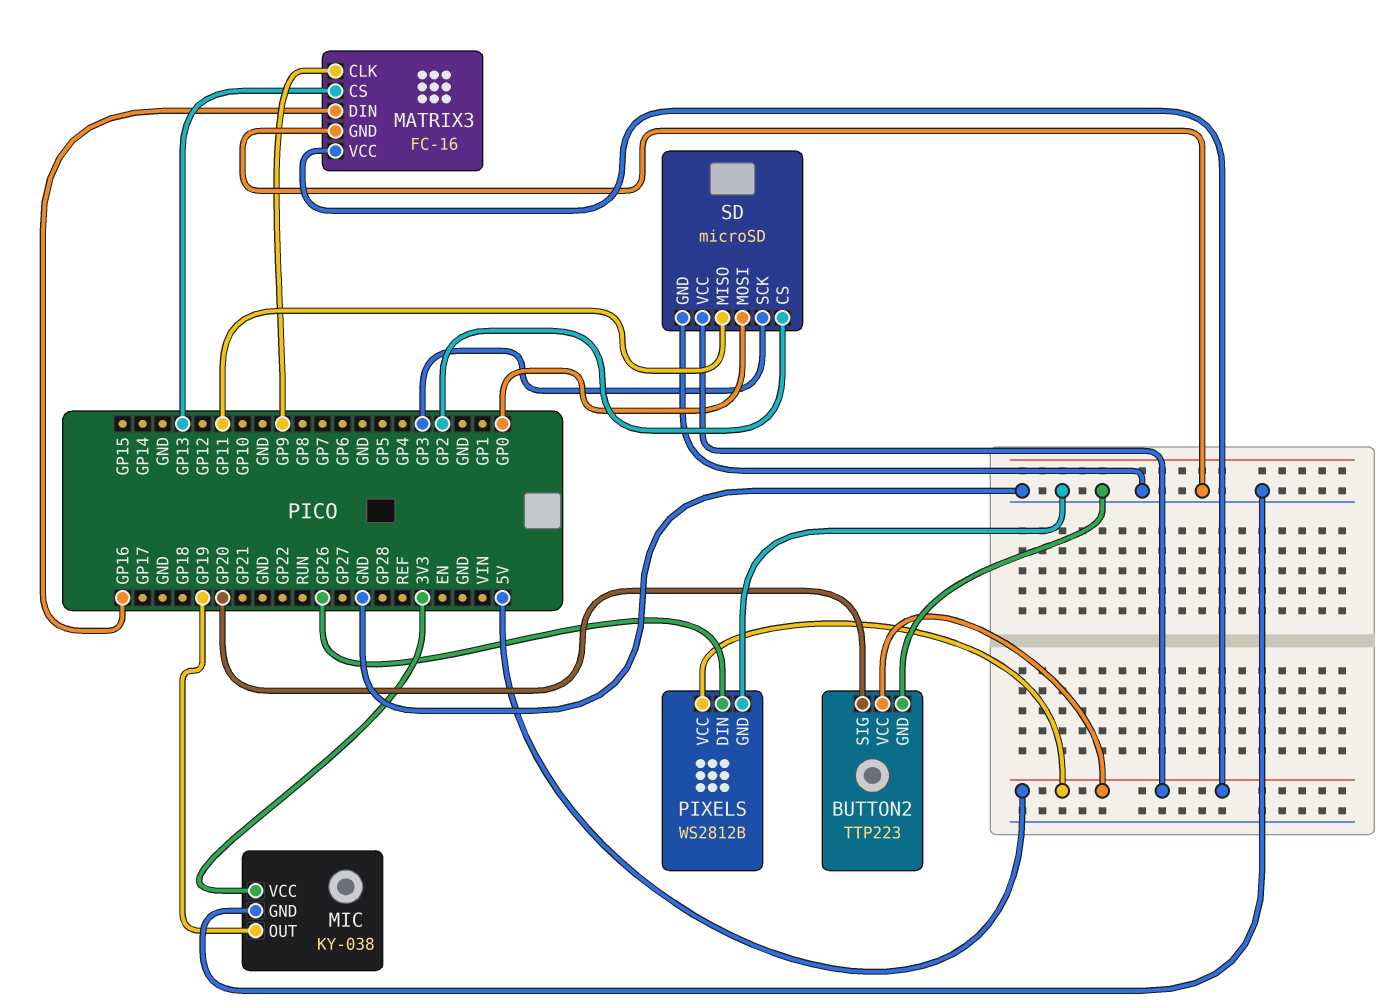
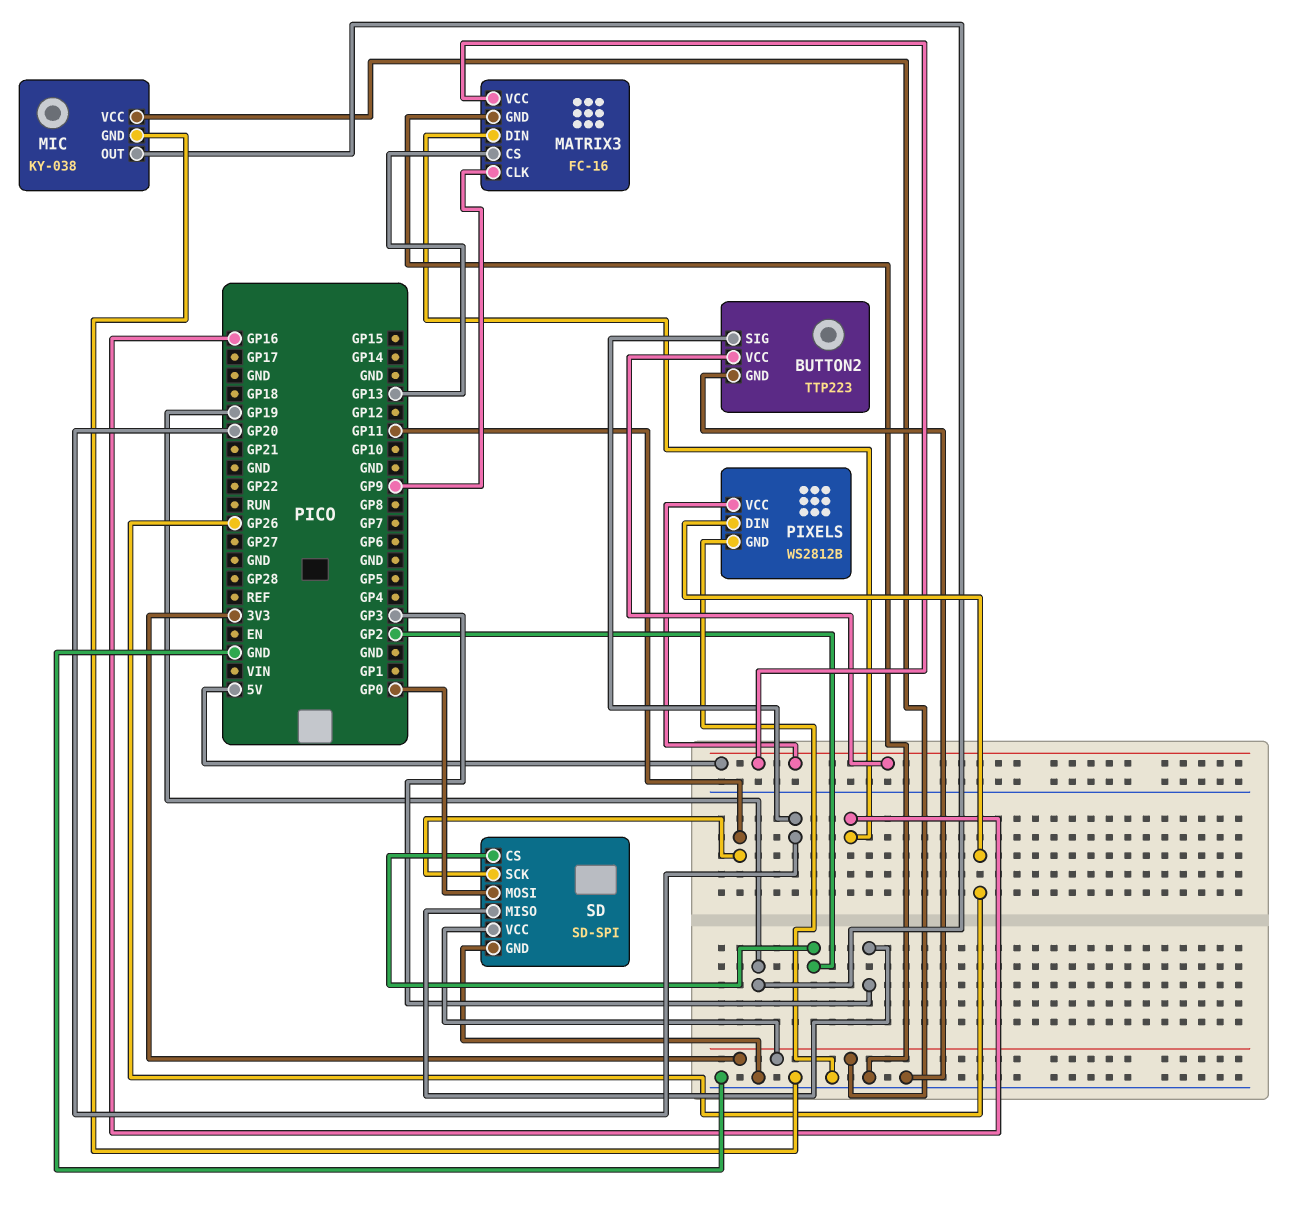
SD: microSD -> SD-SPI
SD pin MISO: GP11 -> GP3
SD pin SCK: GP3 -> GP11
SD pin VCC: 5V -> 3V3

